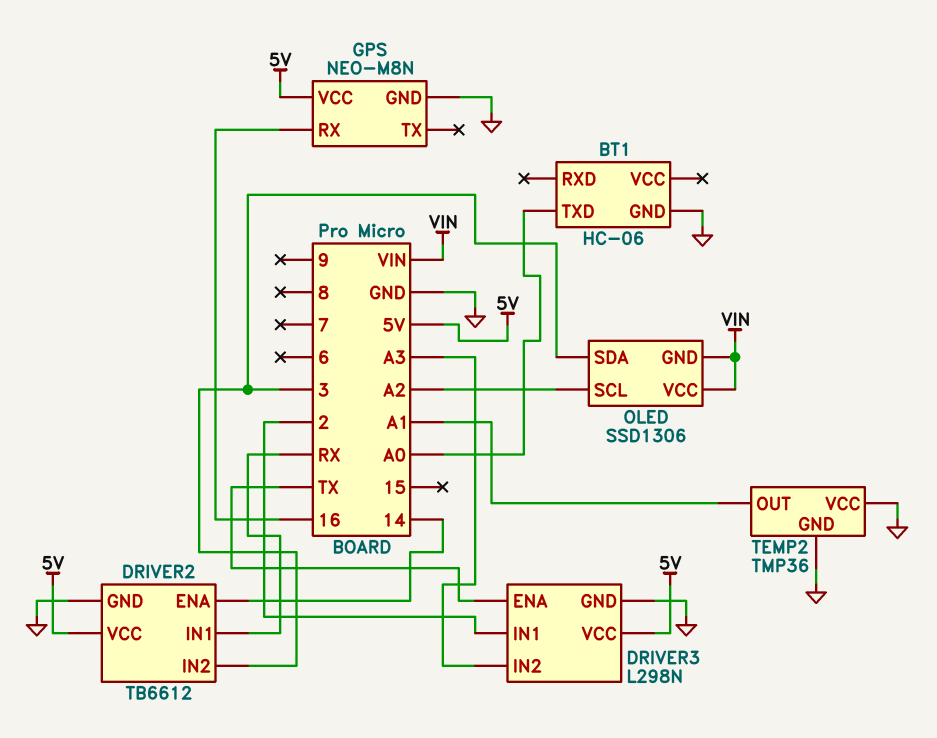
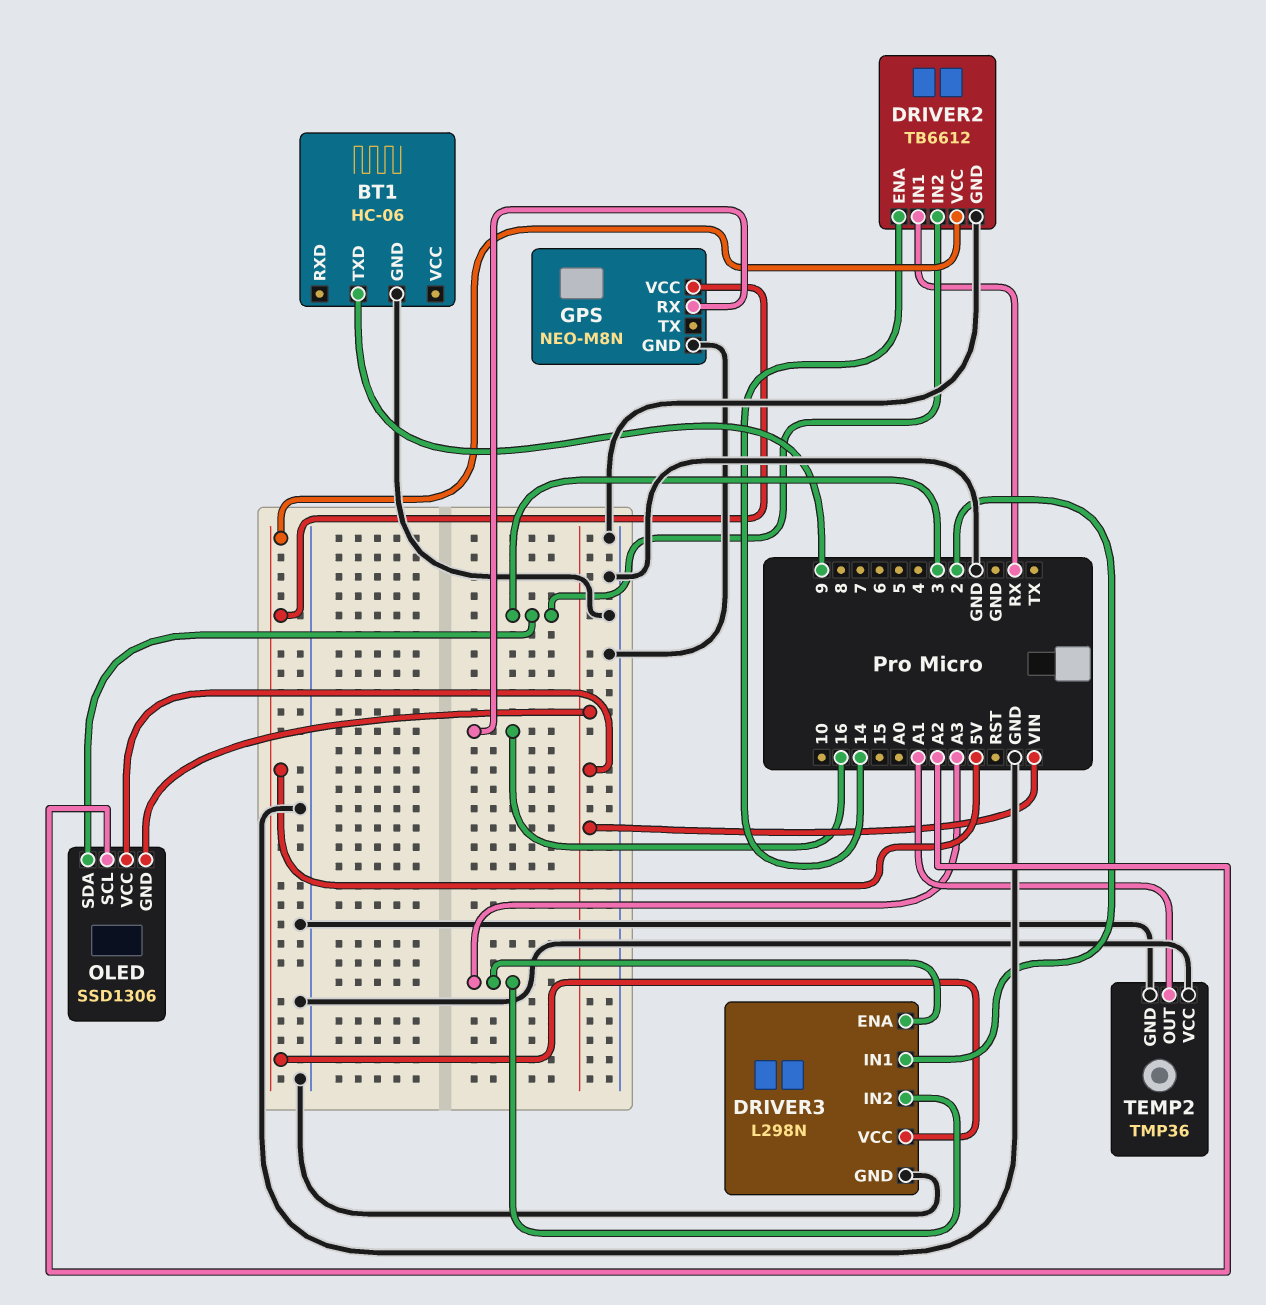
BT1 pin TXD: A0 -> 9
DRIVER3 pin ENA: TX -> A3

